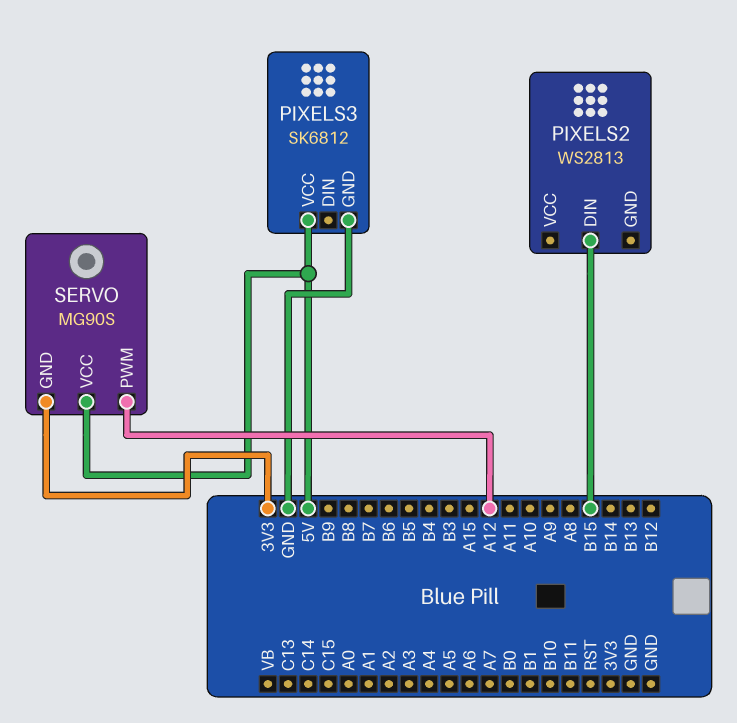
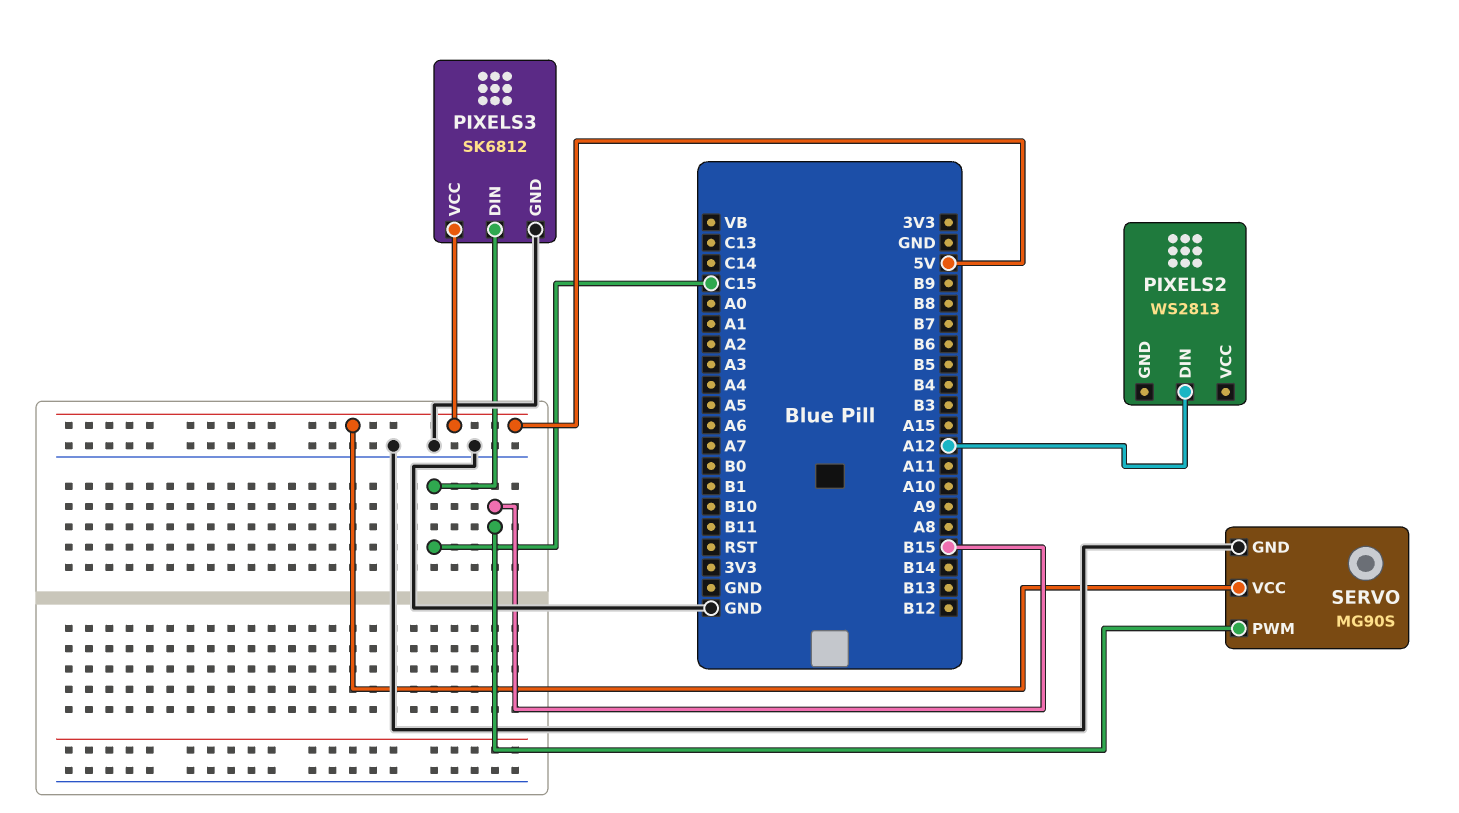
PIXELS2 pin DIN: B15 -> A12
PIXELS3 pin DIN: none -> C15
SERVO pin GND: 3V3 -> GND
SERVO pin PWM: A12 -> B15

